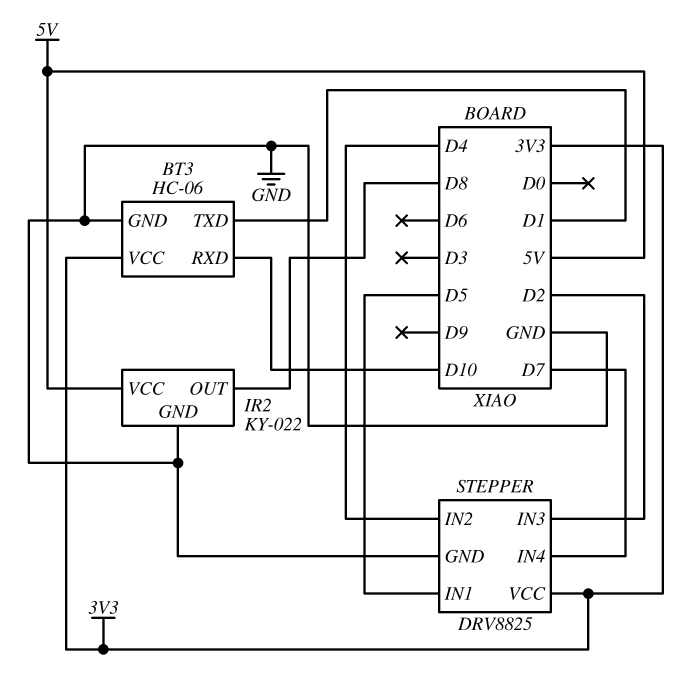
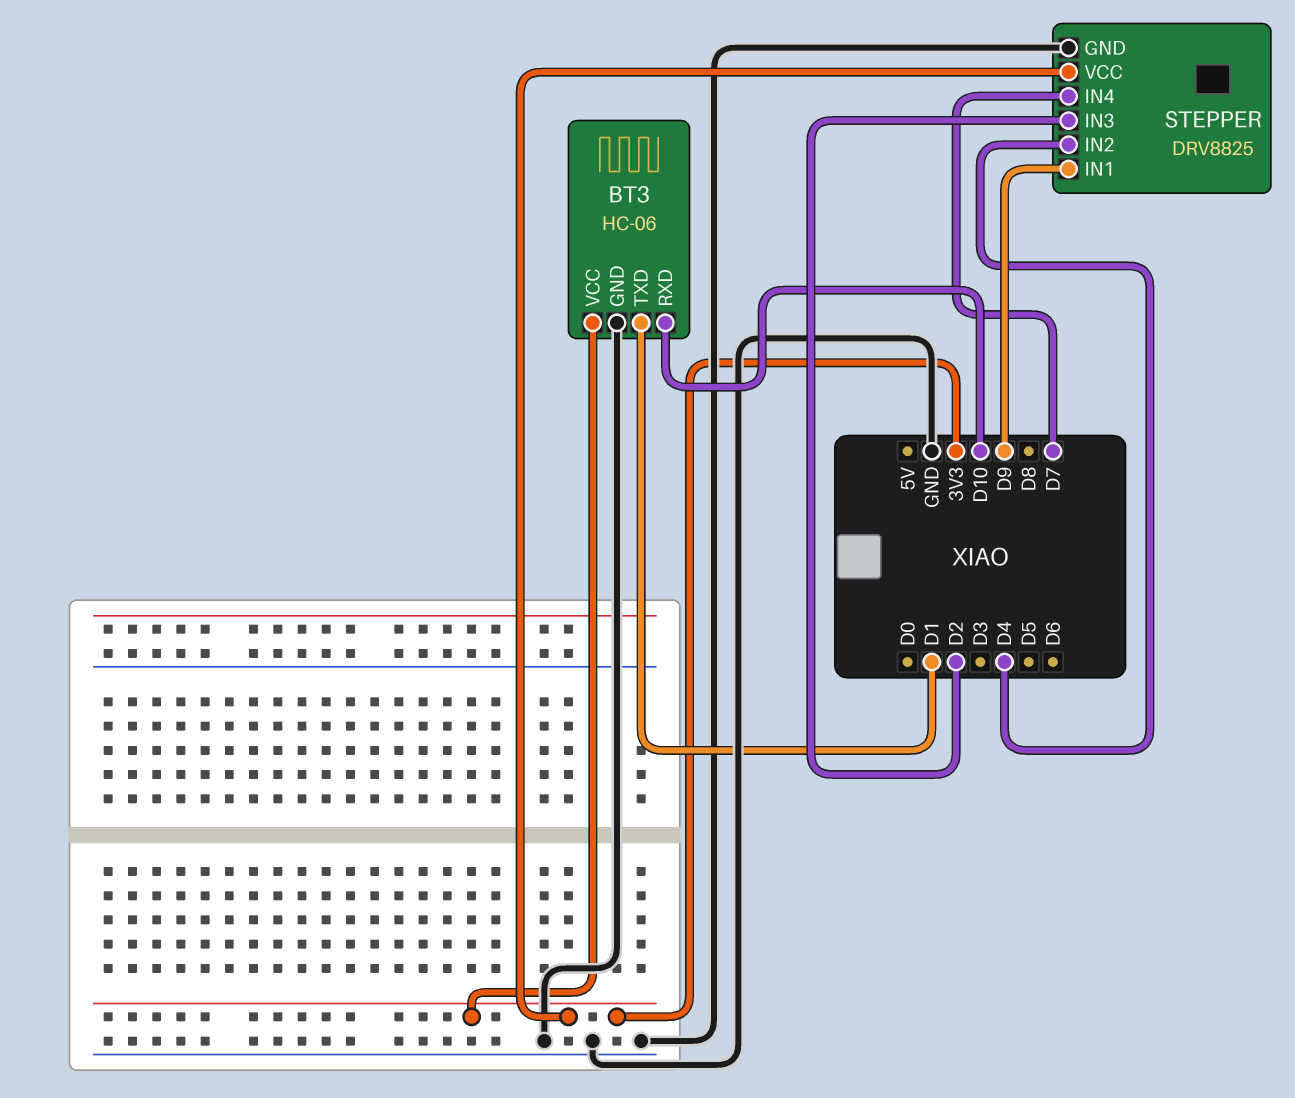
IR2: KY-022 -> none
IR2 pin GND: GND -> none
IR2 pin OUT: D8 -> none
IR2 pin VCC: 5V -> none
STEPPER pin IN1: D5 -> D9

